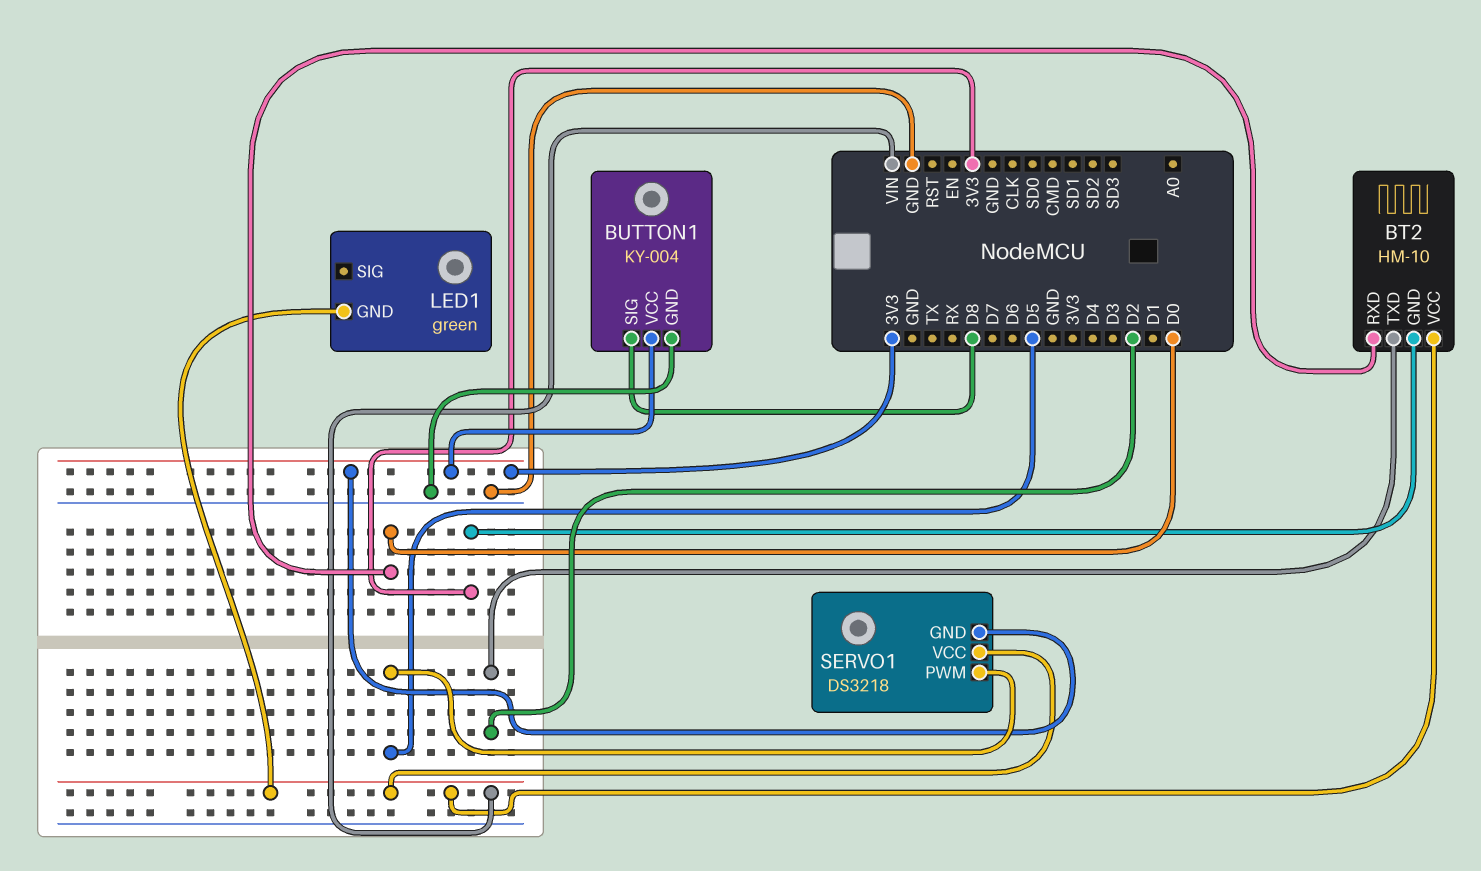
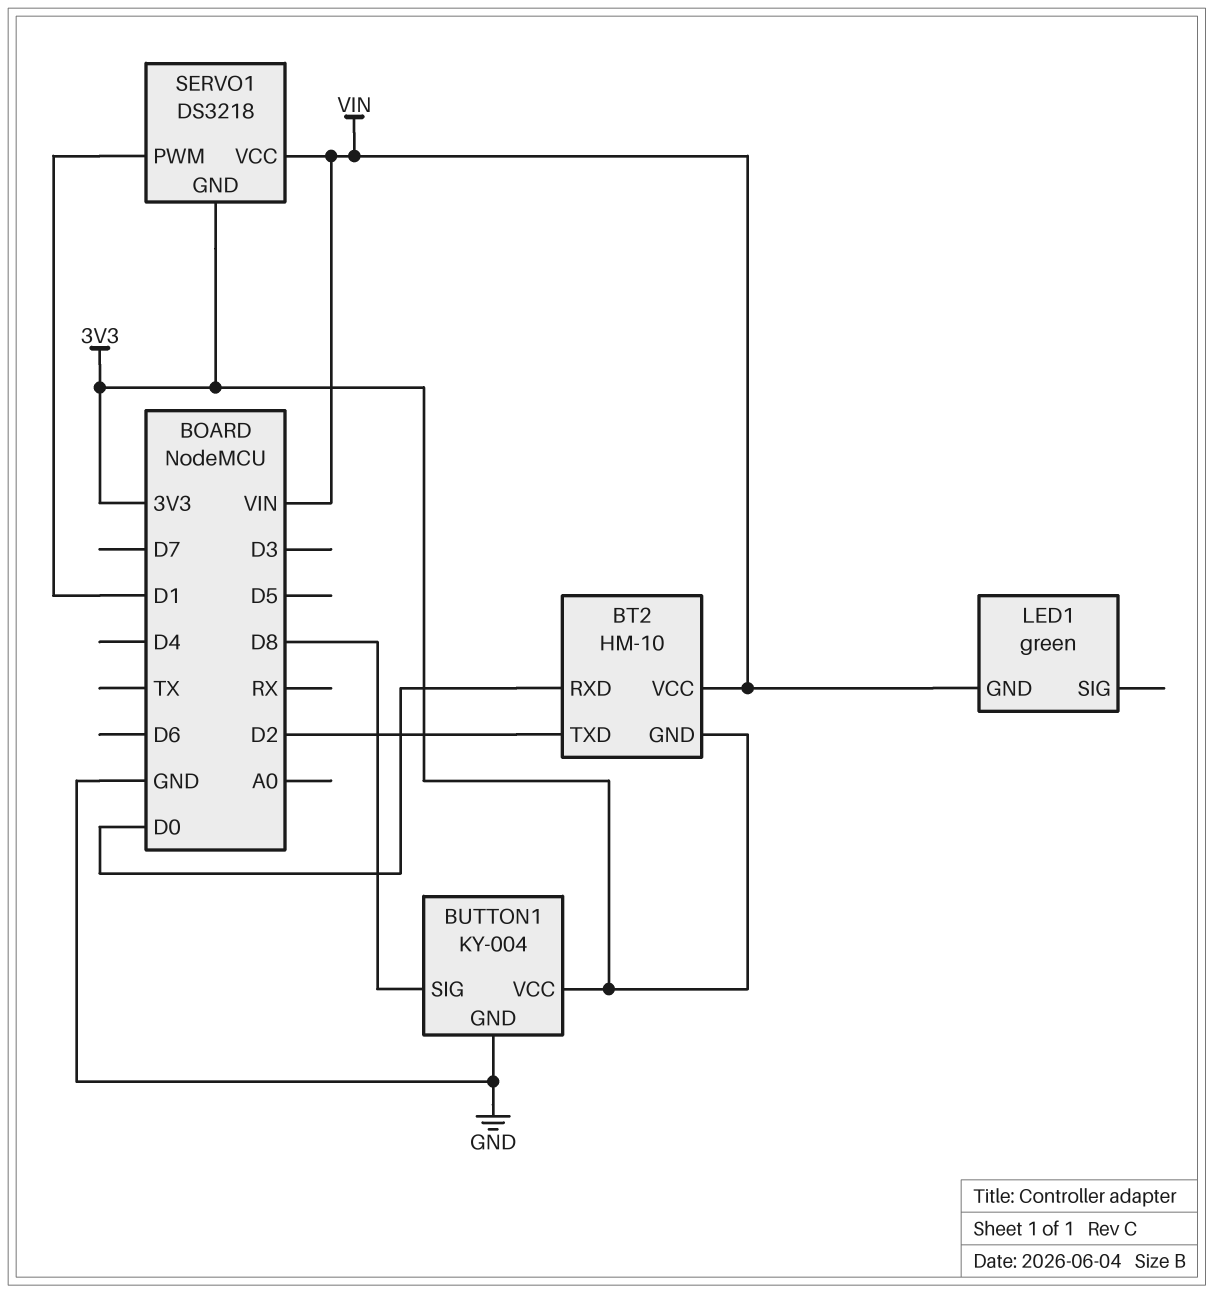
SERVO1 pin PWM: D5 -> D1

